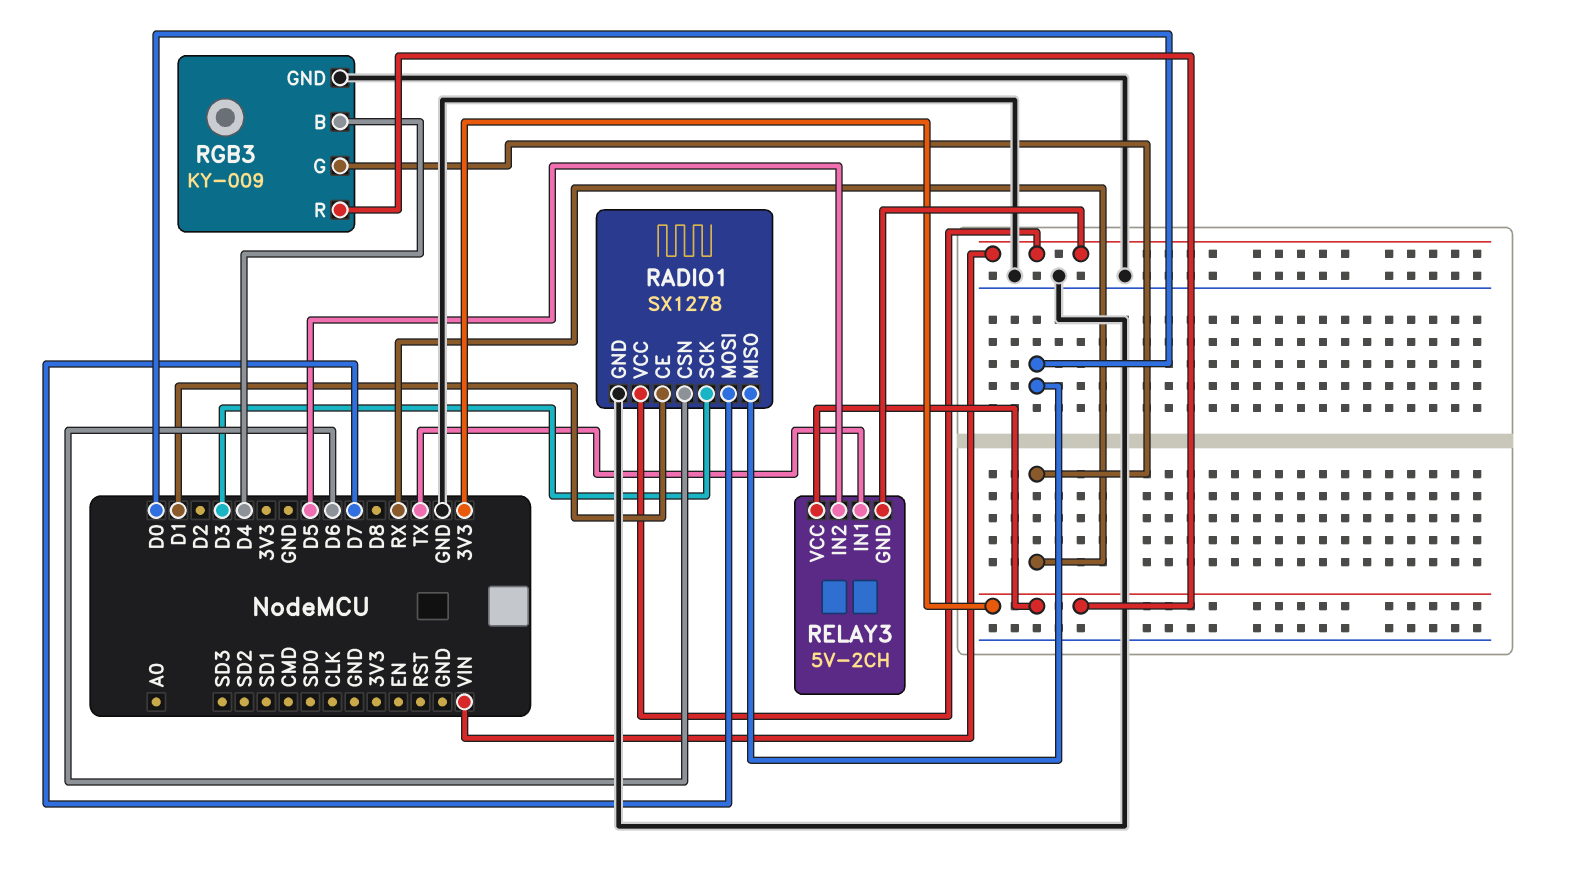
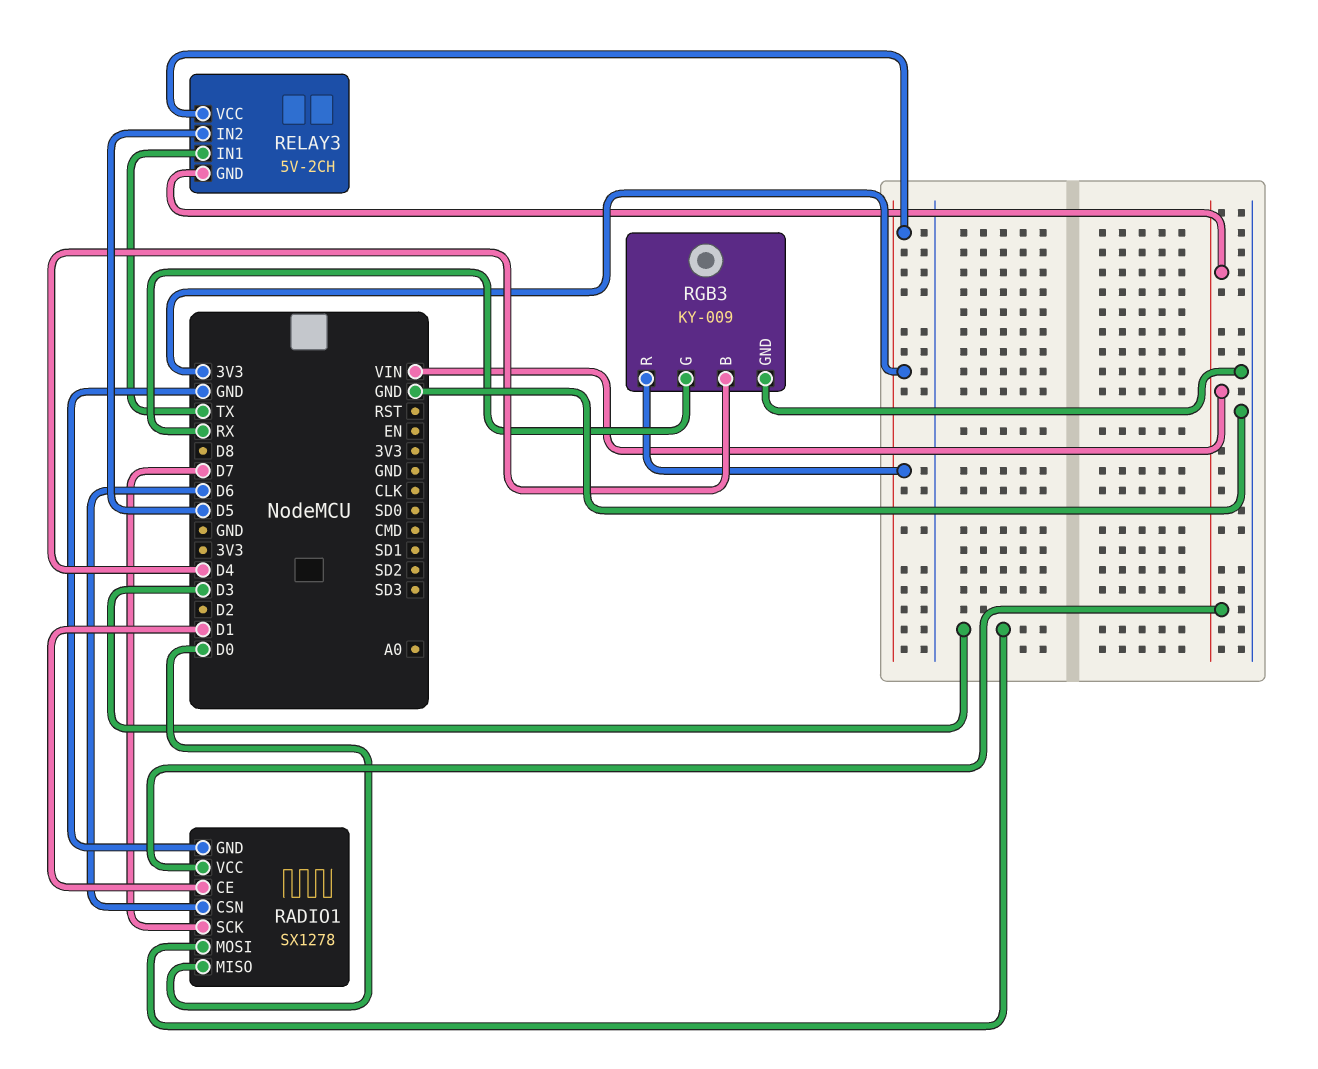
RADIO1 pin MOSI: D7 -> D3
RADIO1 pin SCK: D3 -> D7

